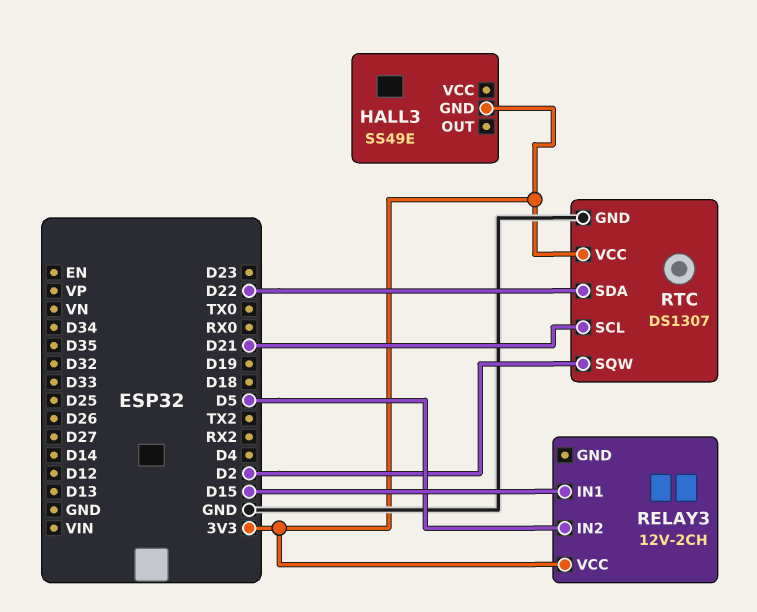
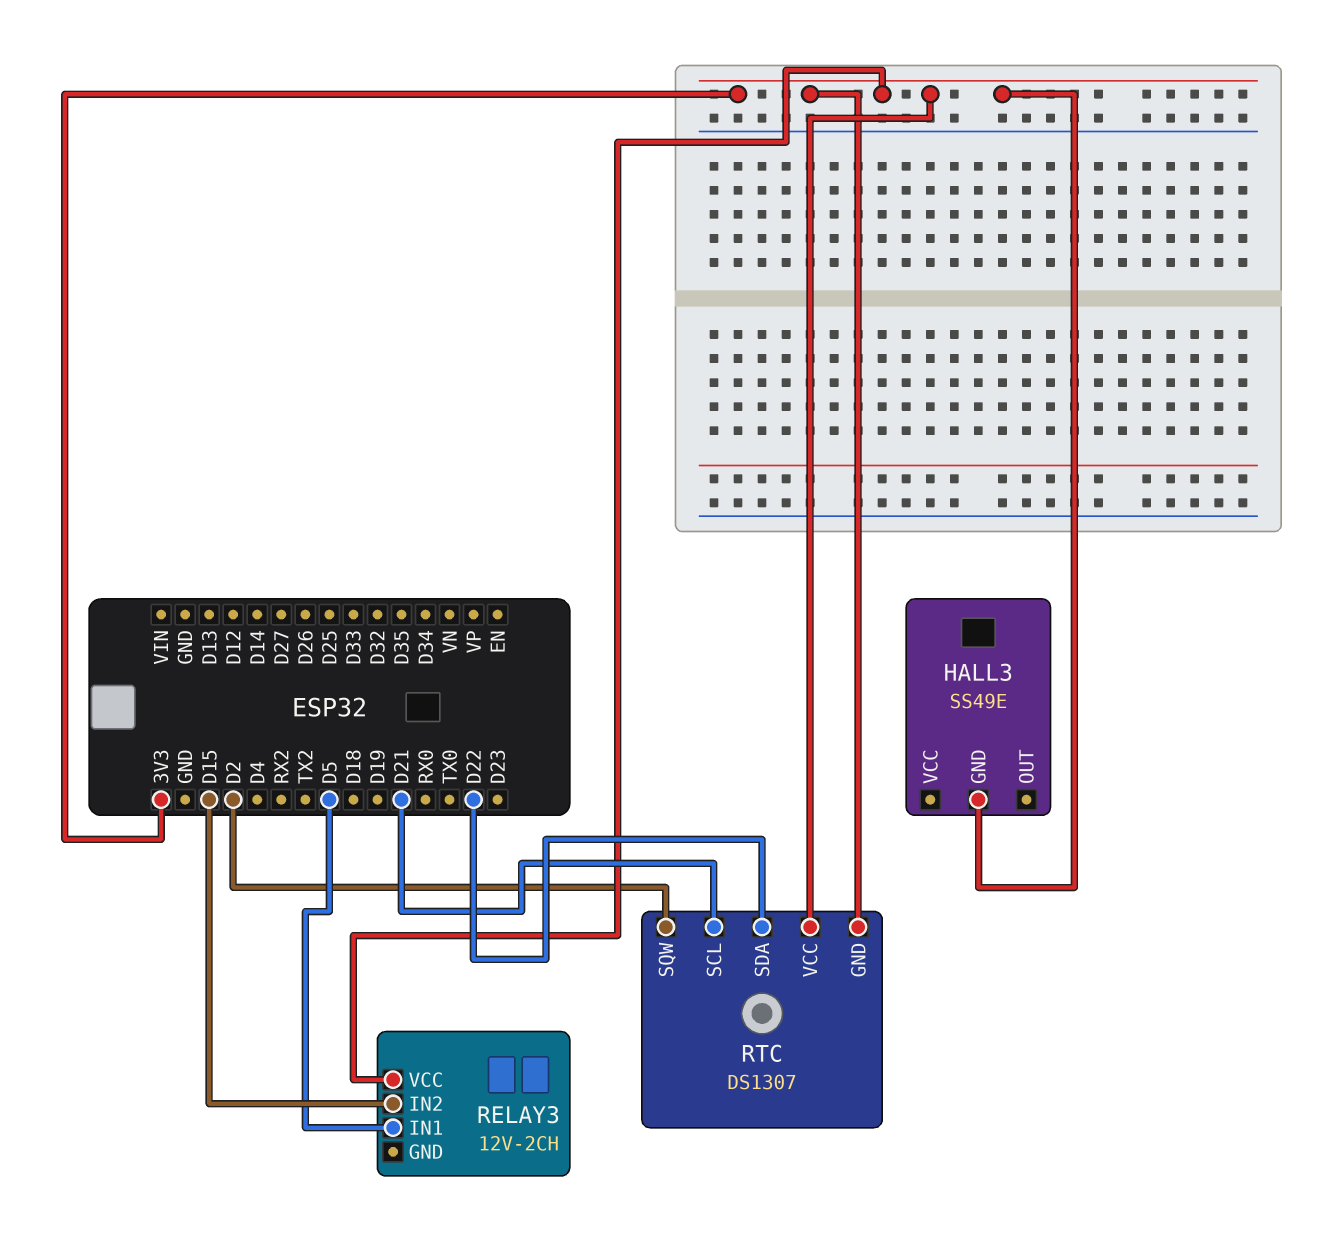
RELAY3 pin IN1: D15 -> D5
RELAY3 pin IN2: D5 -> D15
RTC pin GND: GND -> 3V3

